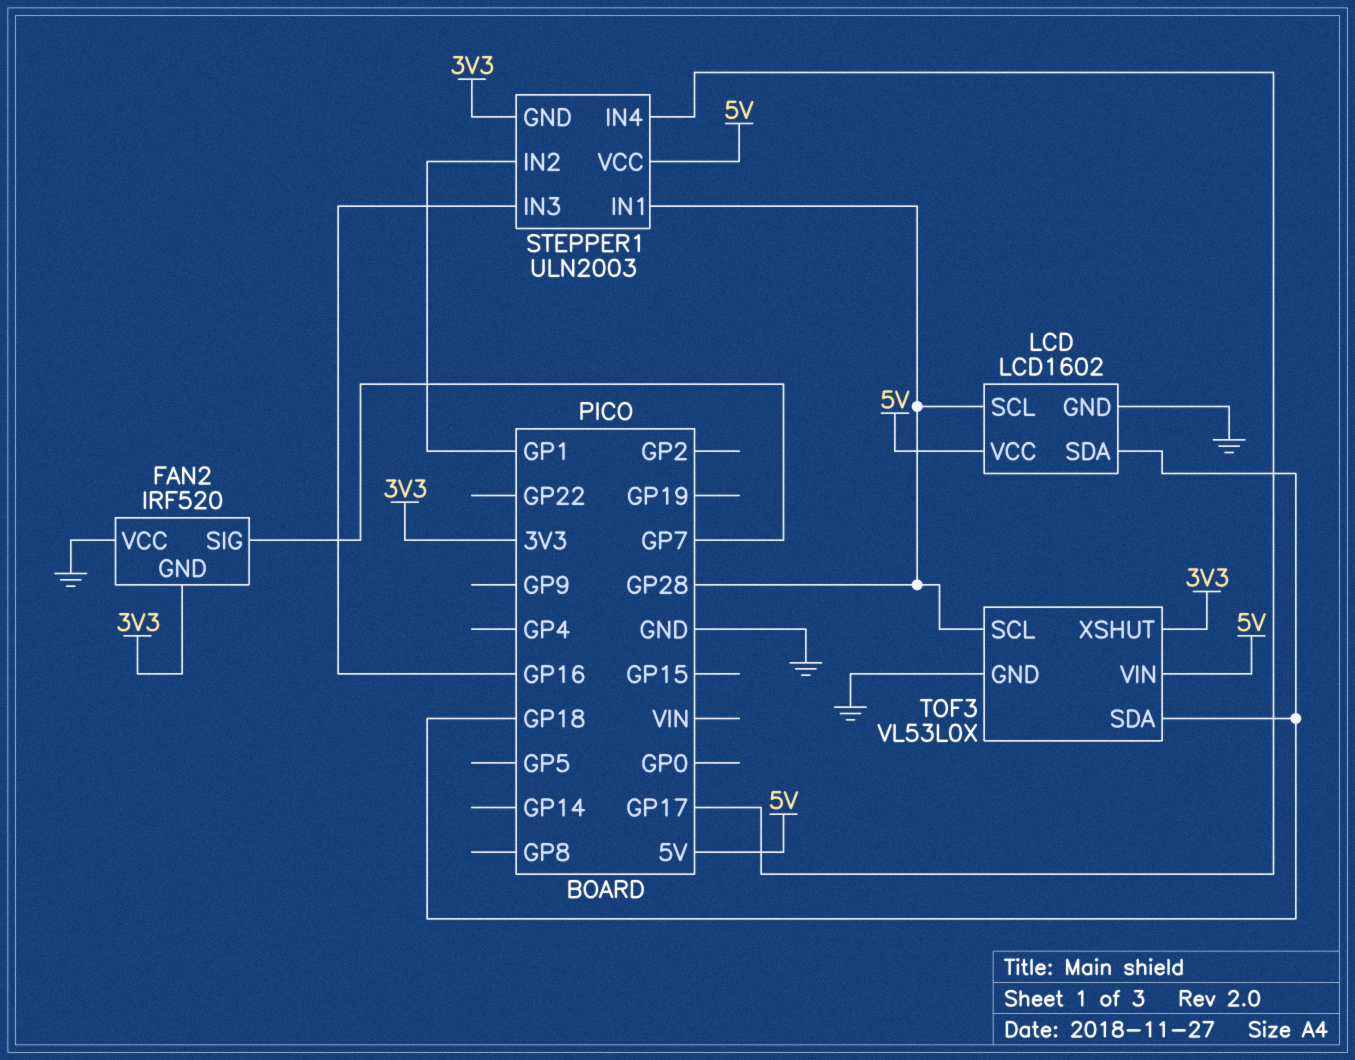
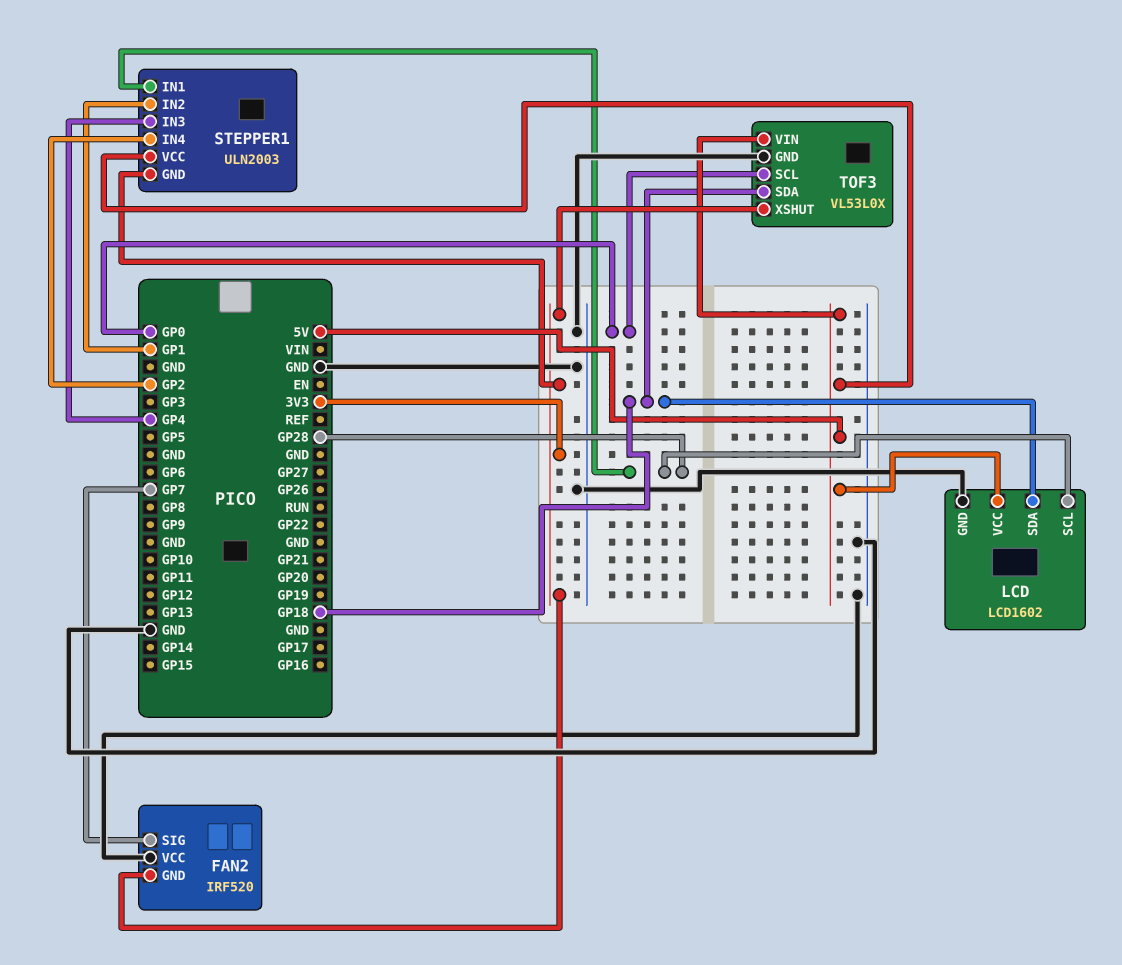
STEPPER1 pin IN3: GP16 -> GP4
STEPPER1 pin IN4: GP17 -> GP2
TOF3 pin SCL: GP28 -> GP0

